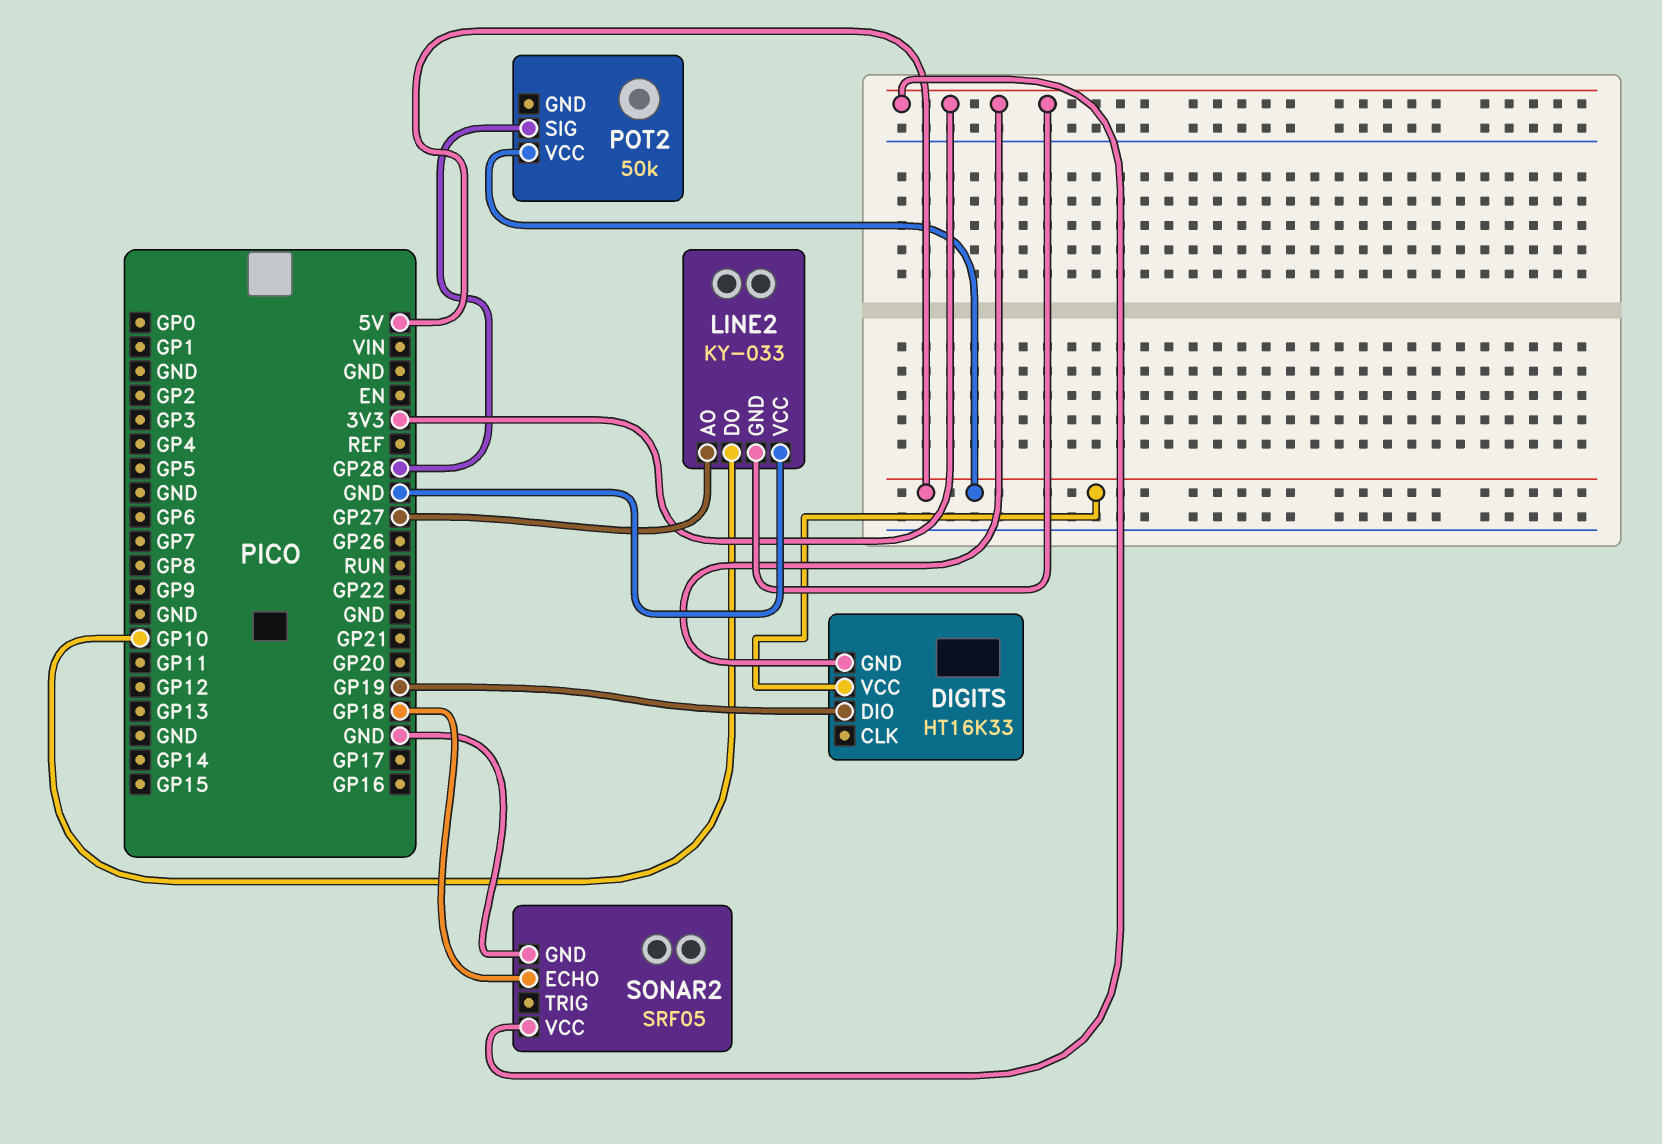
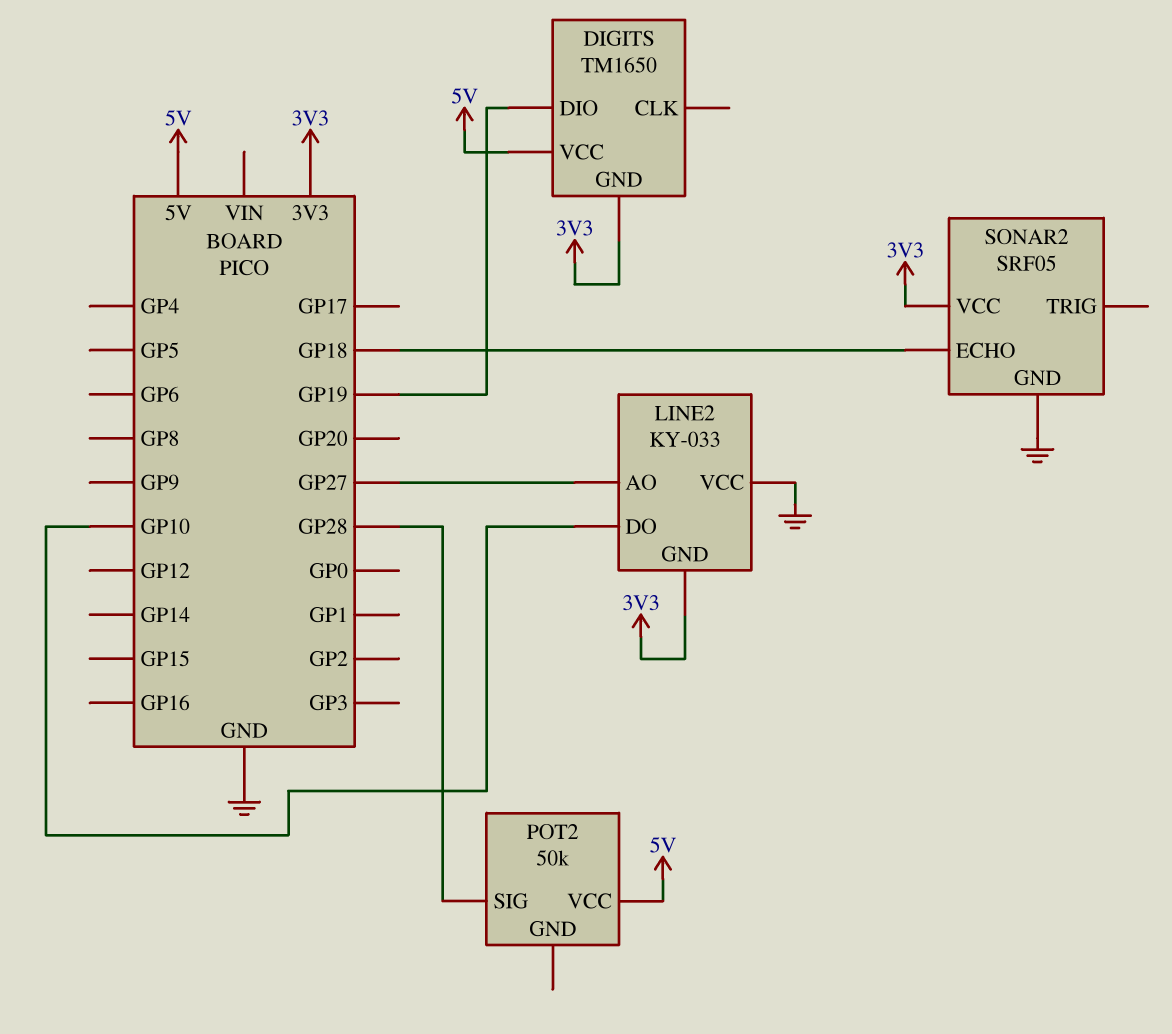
DIGITS: HT16K33 -> TM1650

